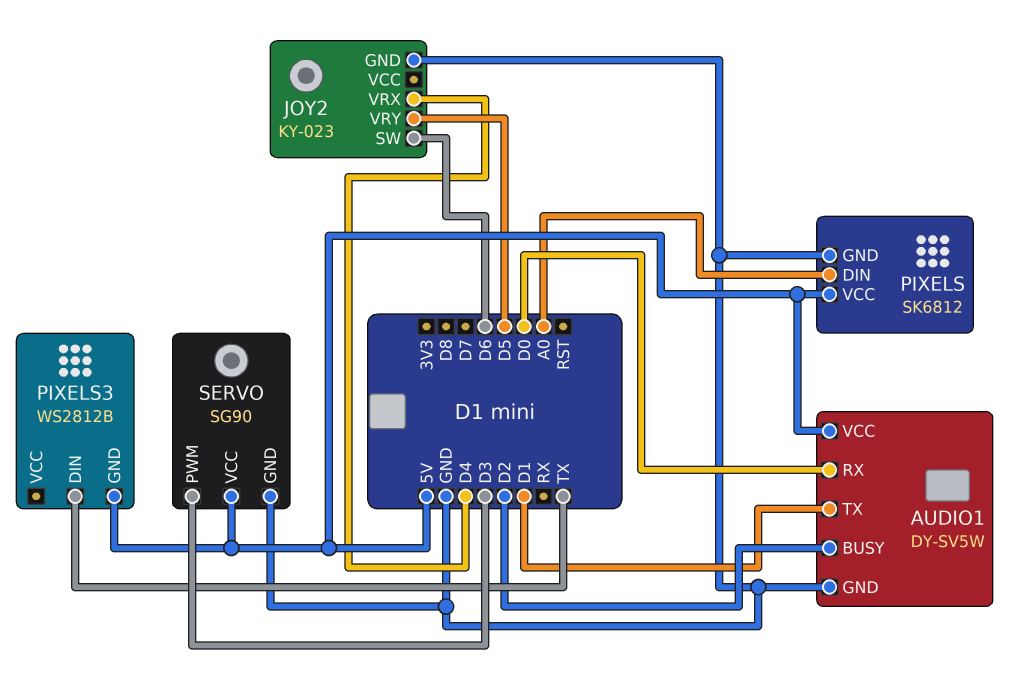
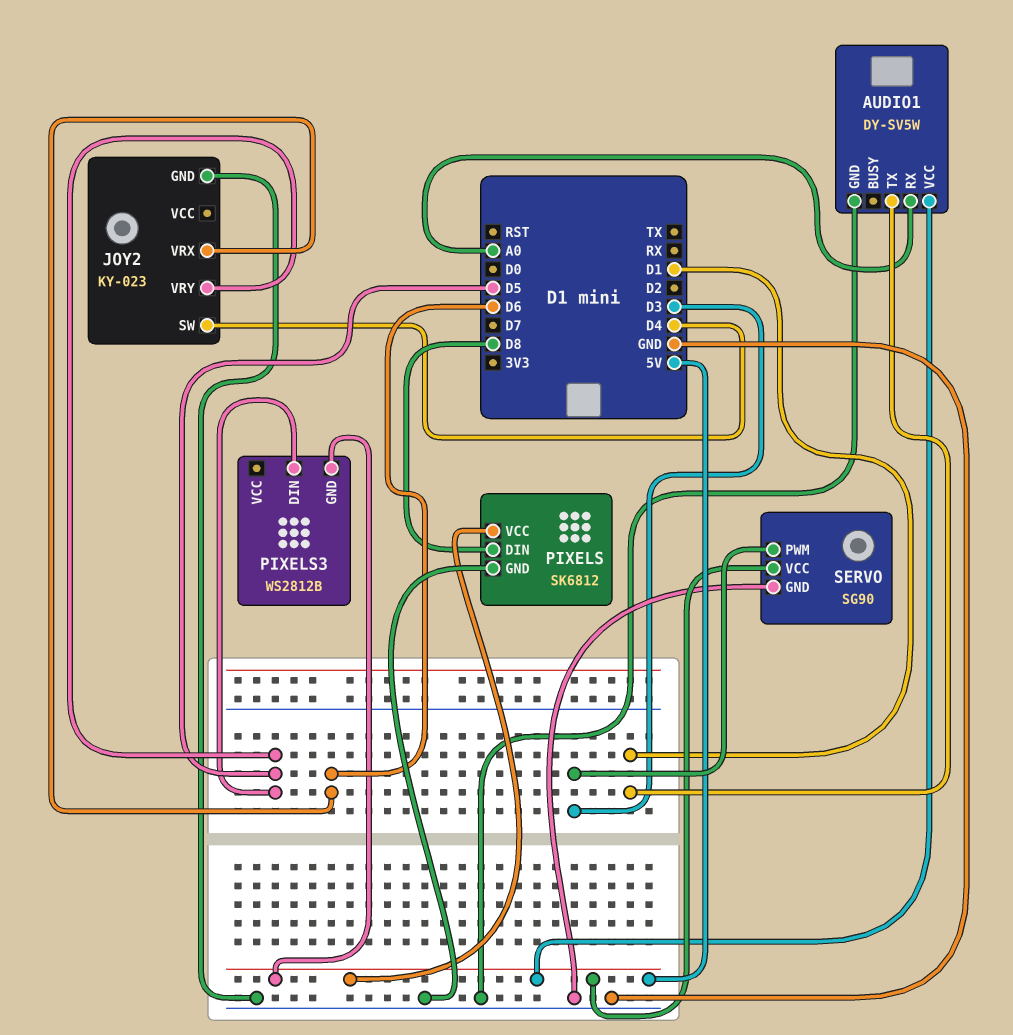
AUDIO1 pin BUSY: D2 -> none
AUDIO1 pin RX: D0 -> A0
JOY2 pin SW: D6 -> D4
JOY2 pin VRX: D4 -> D6
PIXELS pin DIN: A0 -> D8
PIXELS3 pin DIN: TX -> D5

